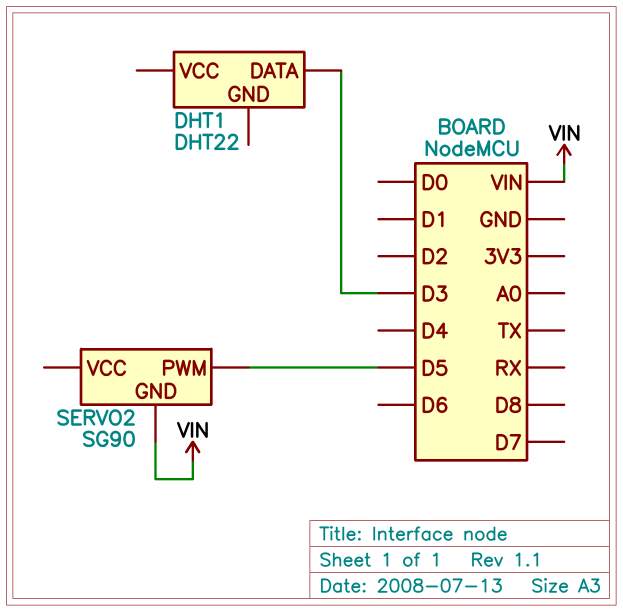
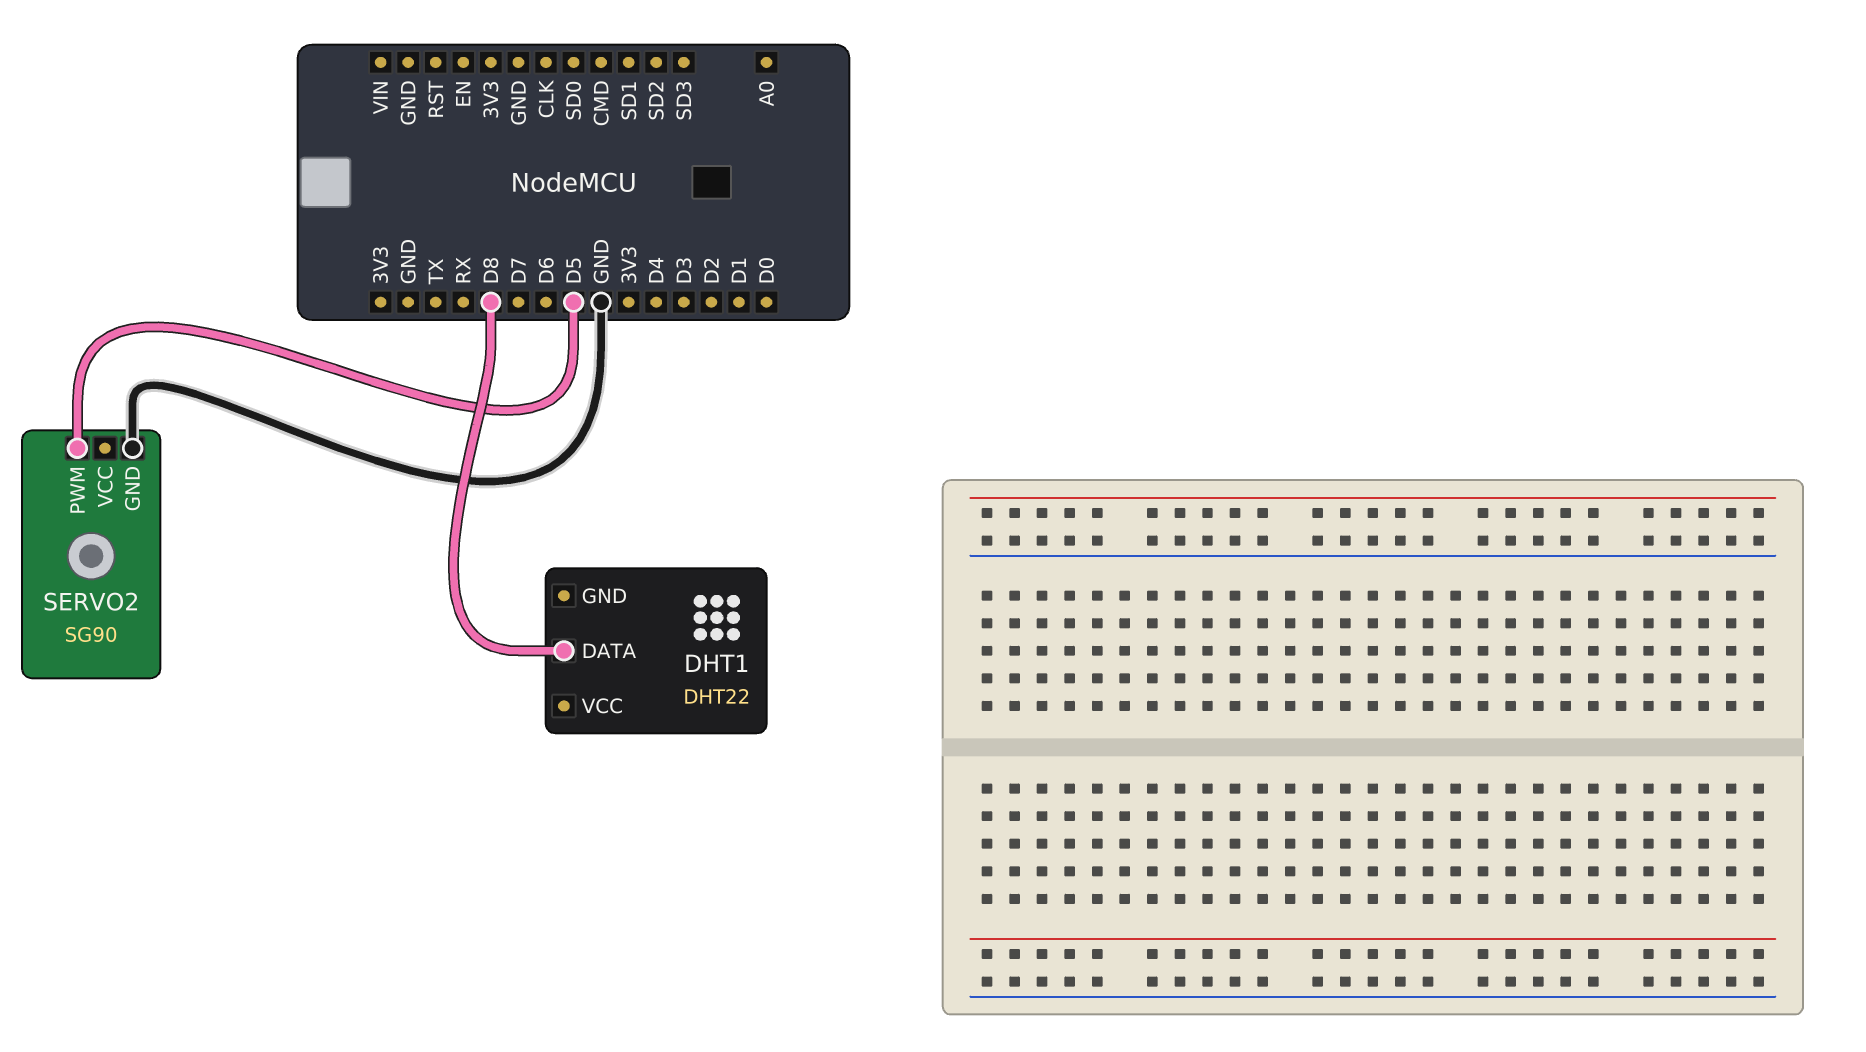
DHT1 pin DATA: D3 -> D8
SERVO2 pin GND: VIN -> GND

